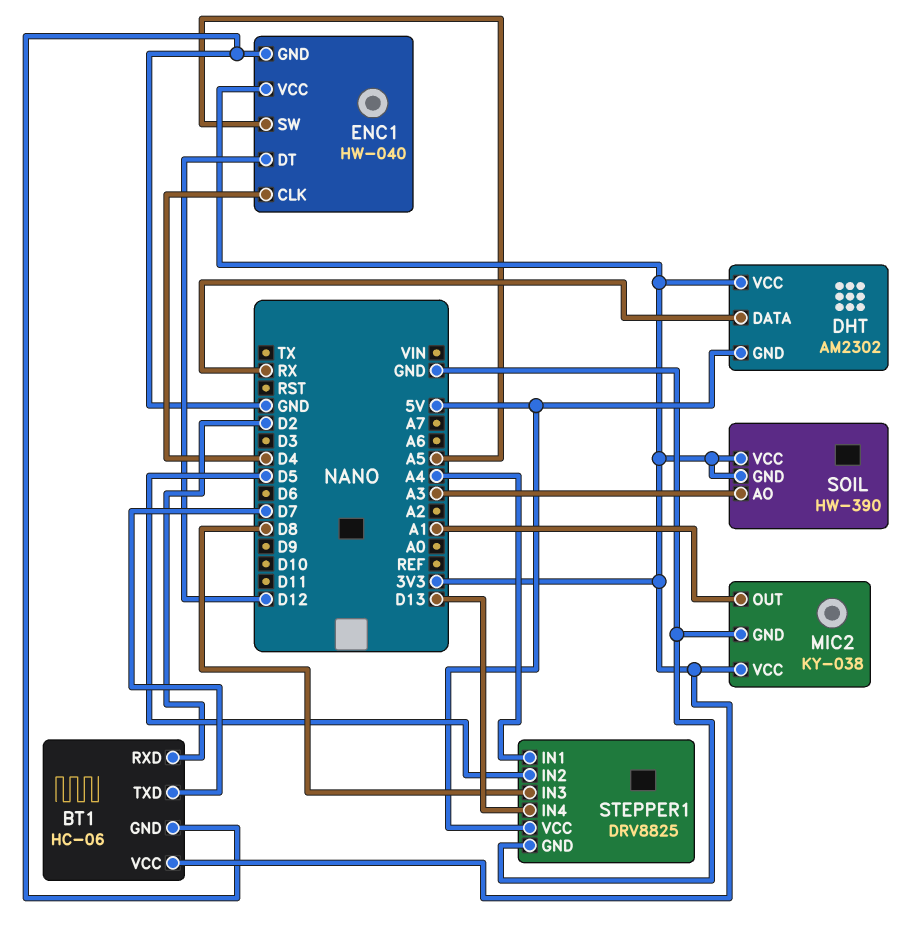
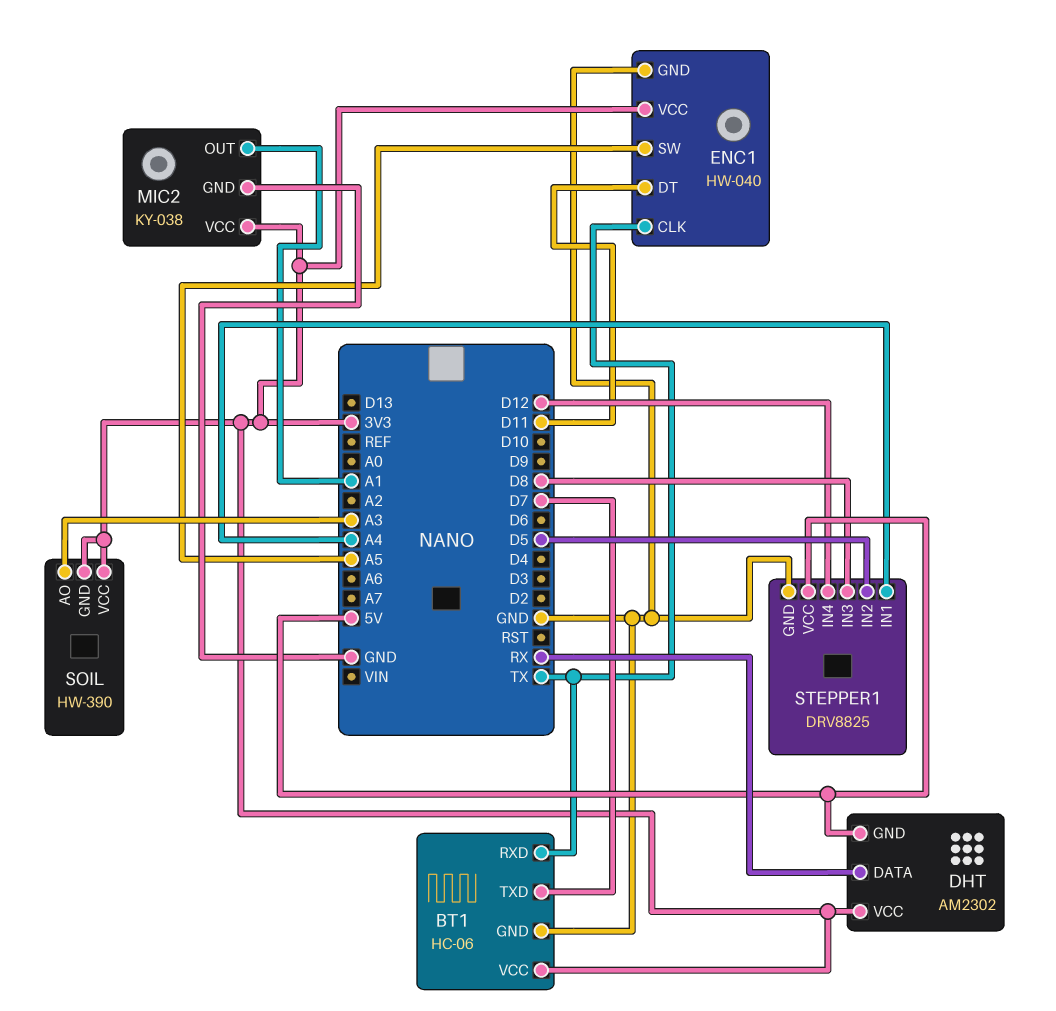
BT1 pin RXD: D2 -> TX
ENC1 pin CLK: D4 -> TX
ENC1 pin DT: D12 -> D11
STEPPER1 pin IN4: D13 -> D12

